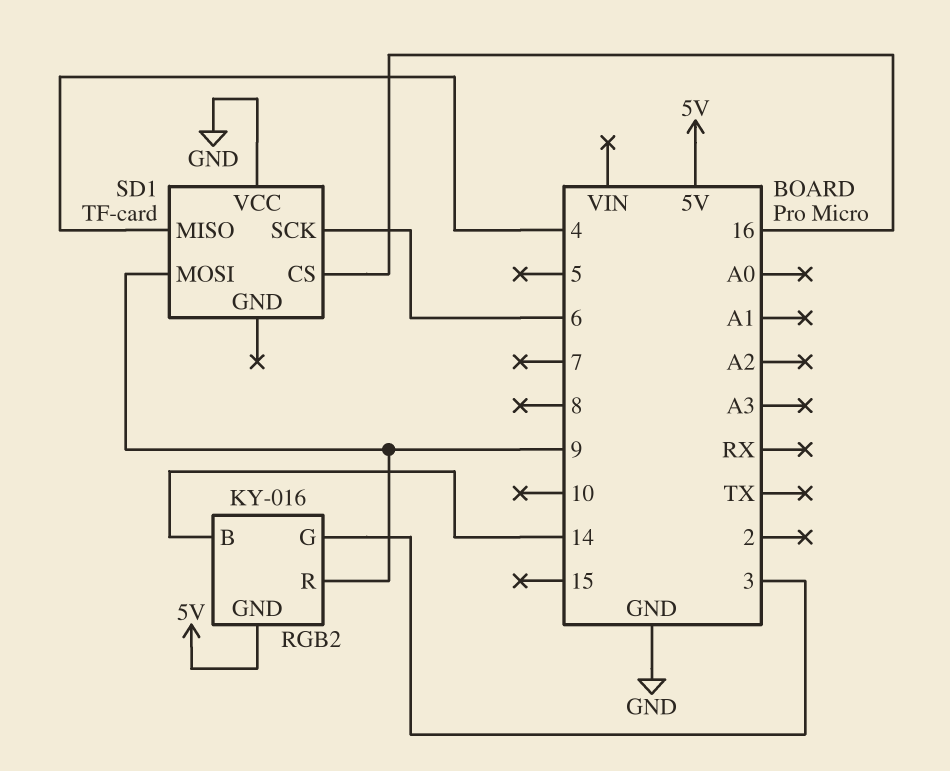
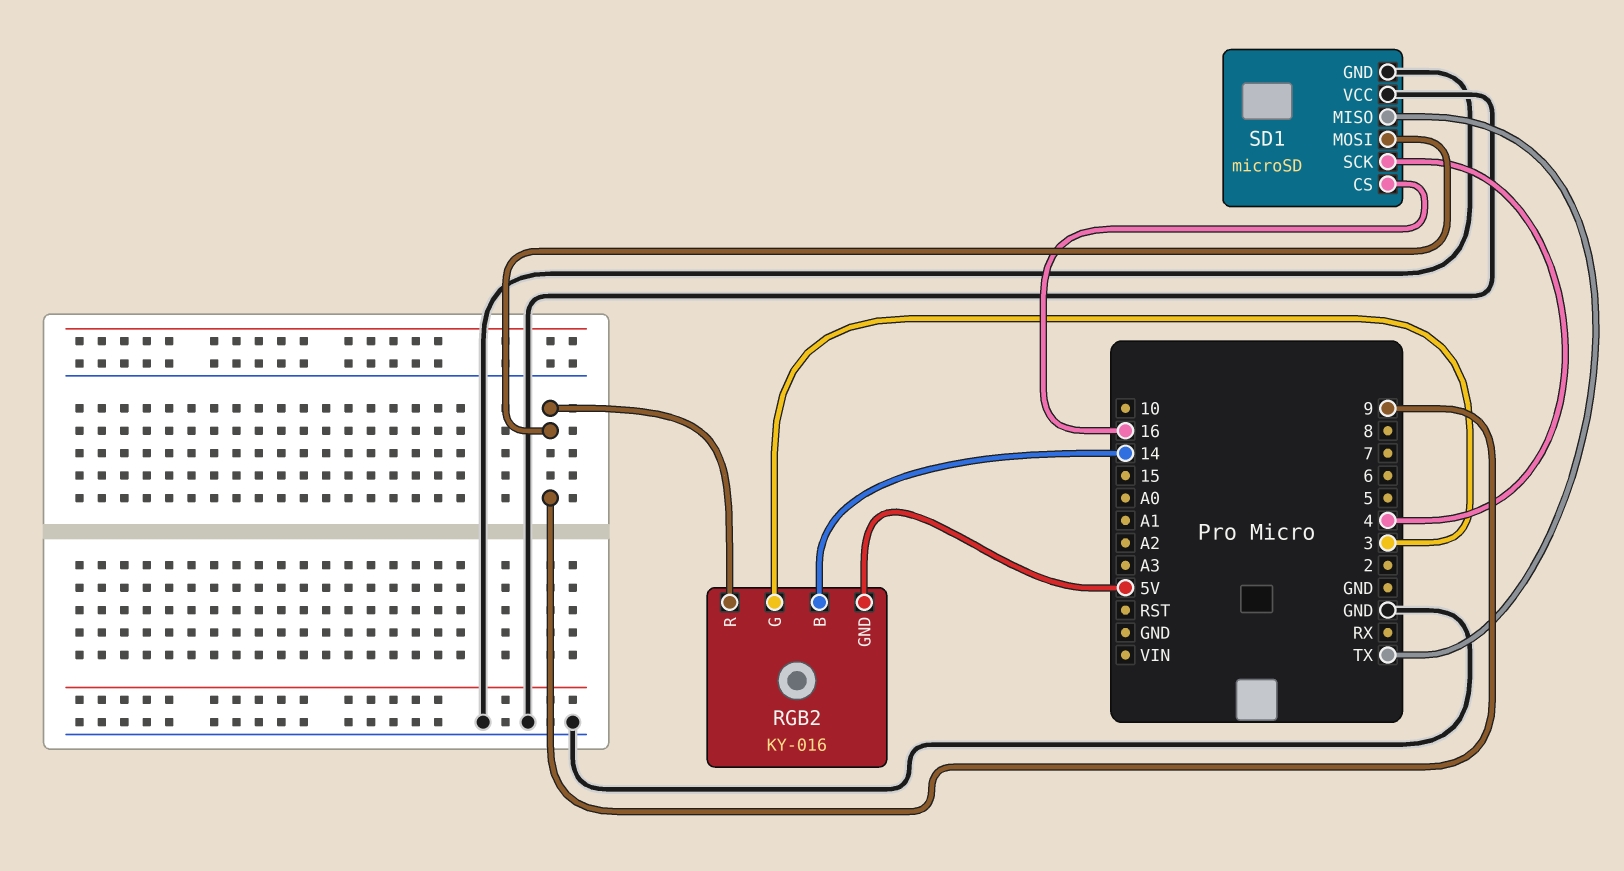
SD1: TF-card -> microSD
SD1 pin GND: none -> GND
SD1 pin MISO: 4 -> TX
SD1 pin SCK: 6 -> 4

